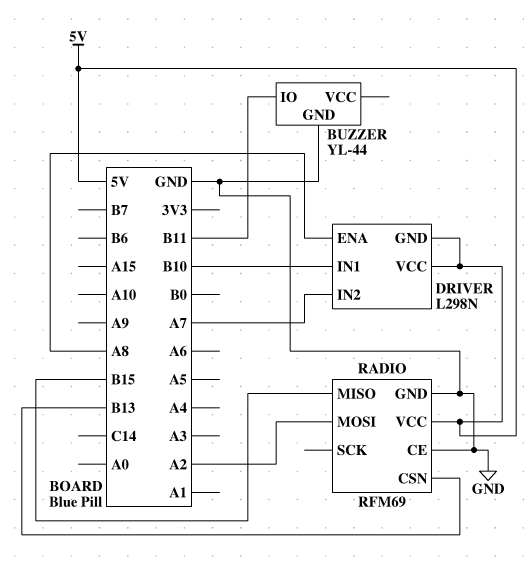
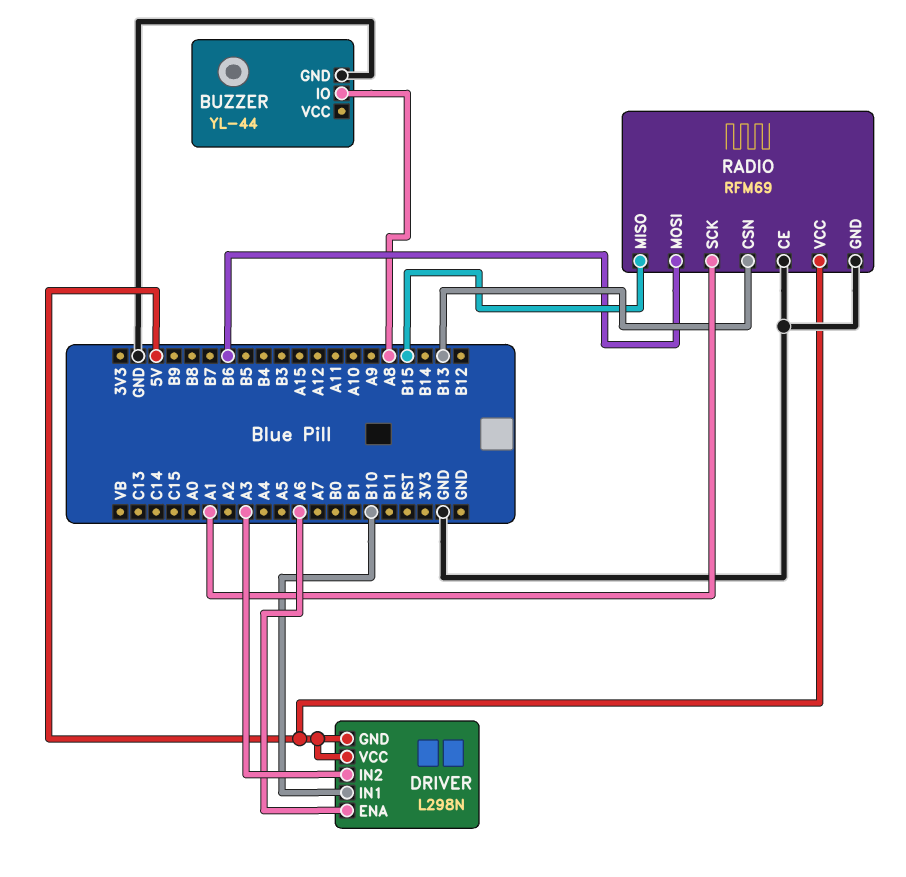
BUZZER pin IO: B11 -> A8
DRIVER pin ENA: A8 -> A6
DRIVER pin IN2: A7 -> A3
RADIO pin MOSI: A2 -> B6
RADIO pin SCK: none -> A1

